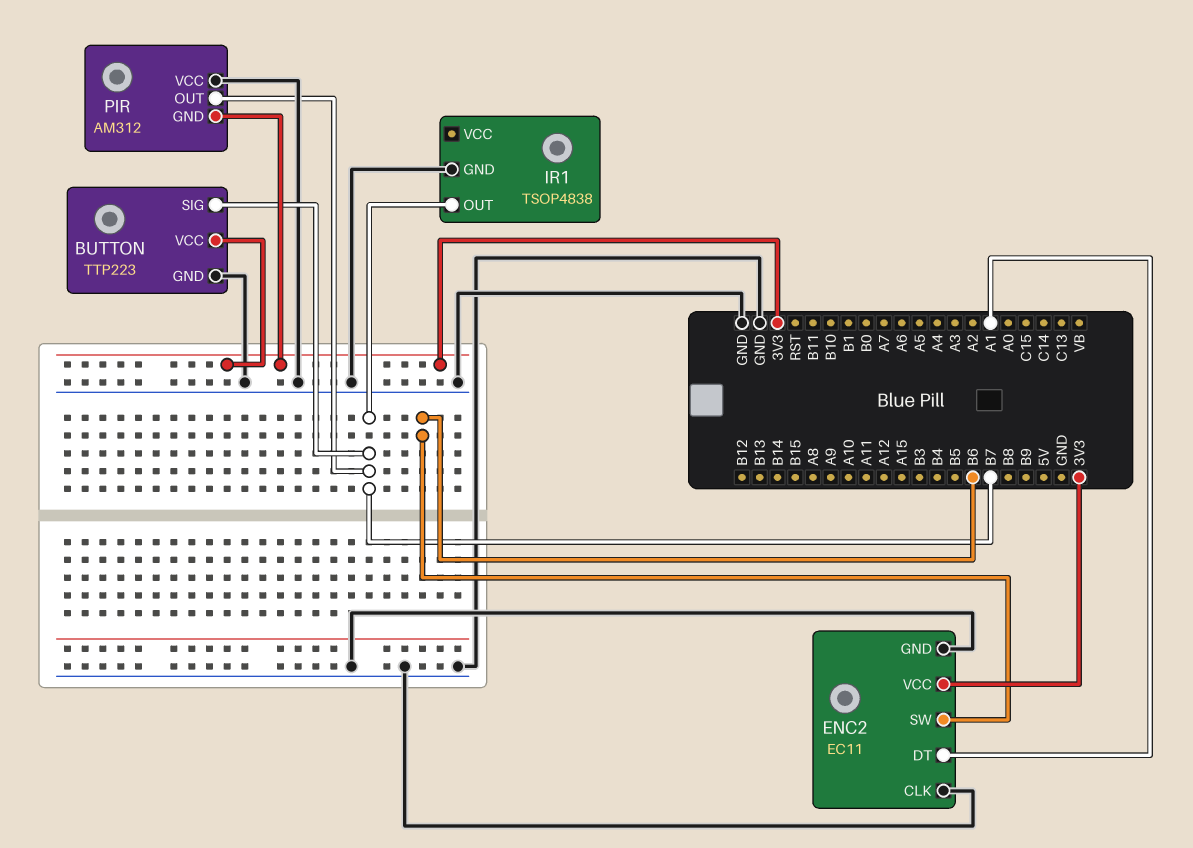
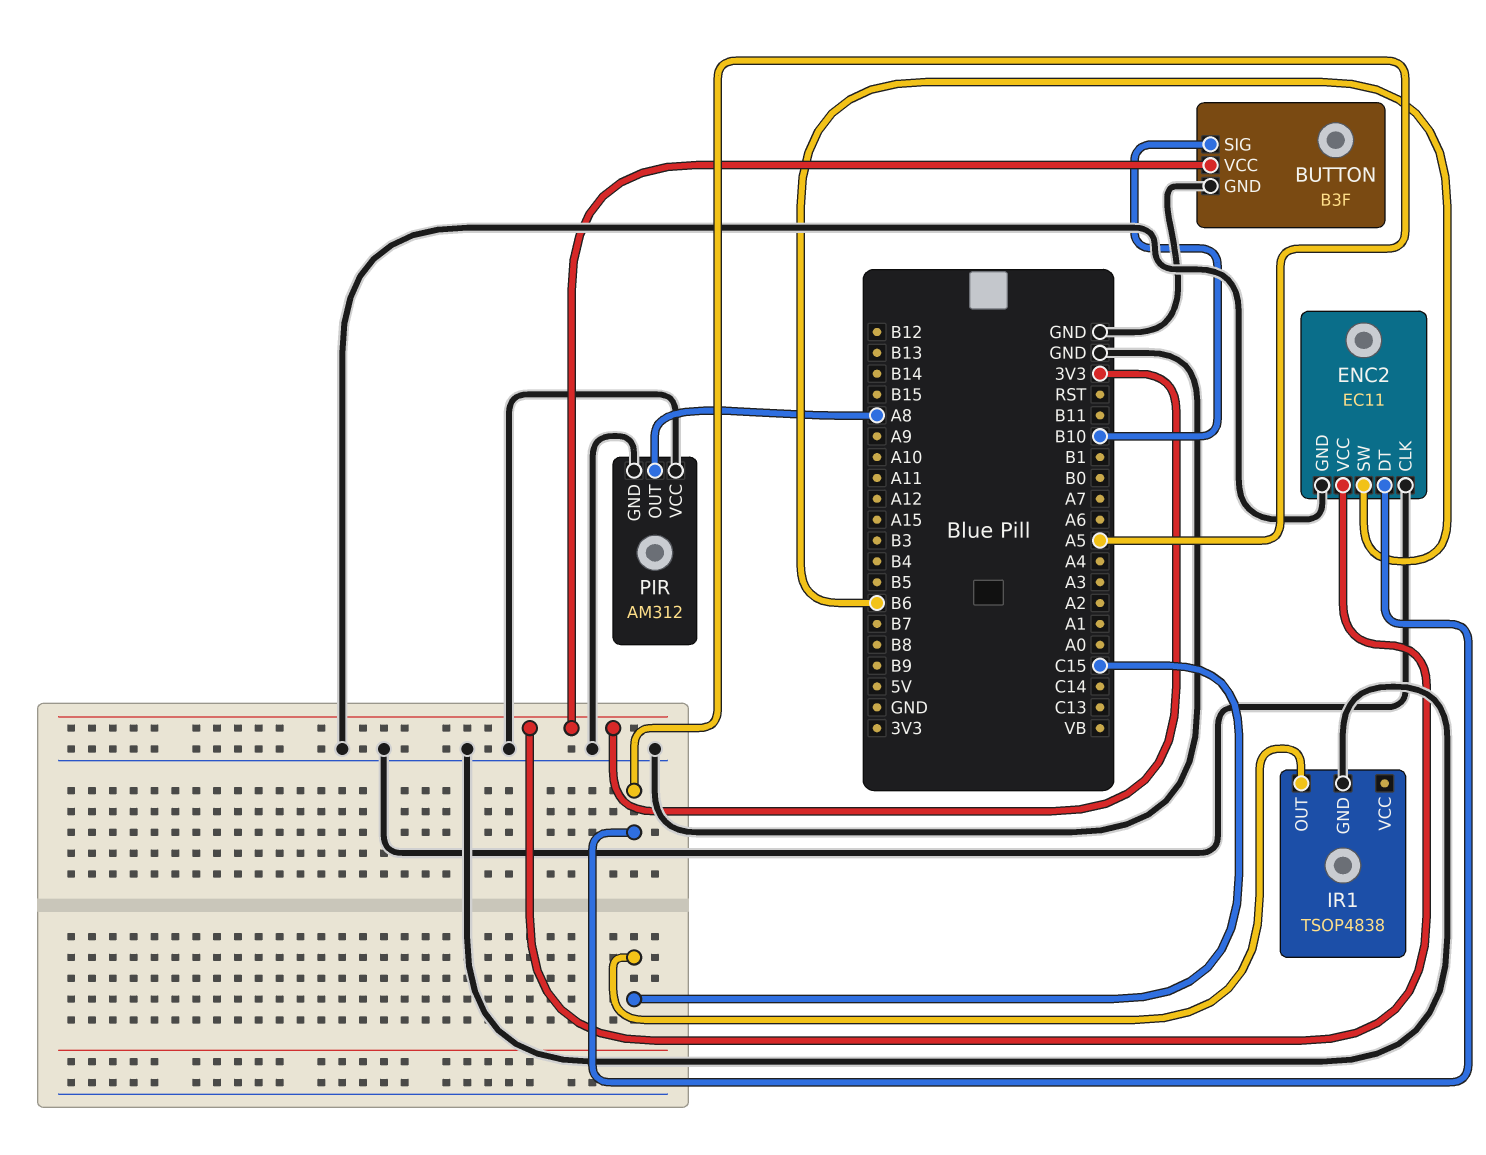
BUTTON: TTP223 -> B3F
BUTTON pin SIG: B7 -> B10
ENC2 pin DT: A1 -> A5
IR1 pin OUT: B7 -> C15
PIR pin GND: 3V3 -> GND
PIR pin OUT: B7 -> A8

